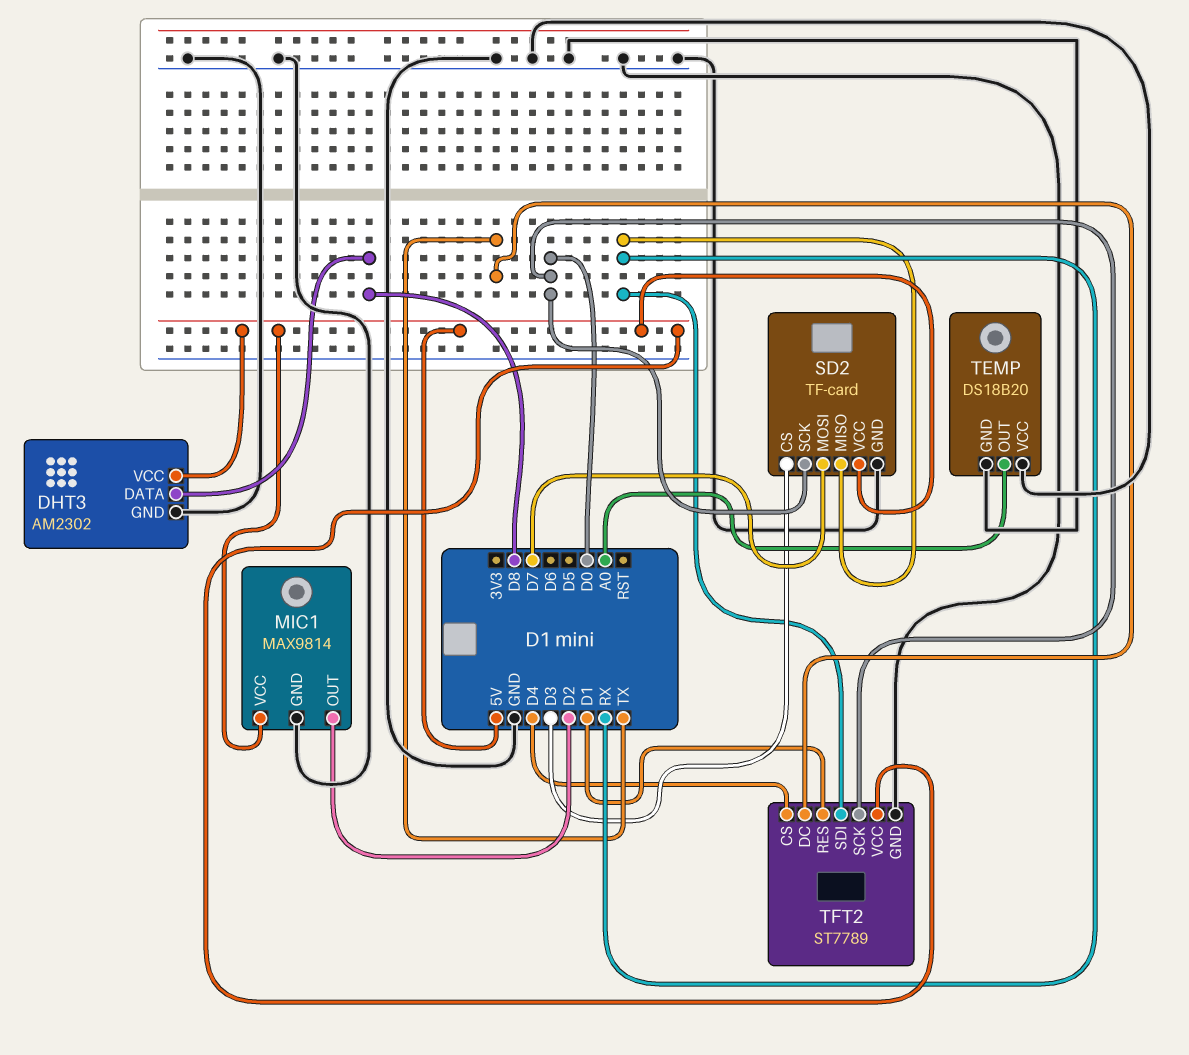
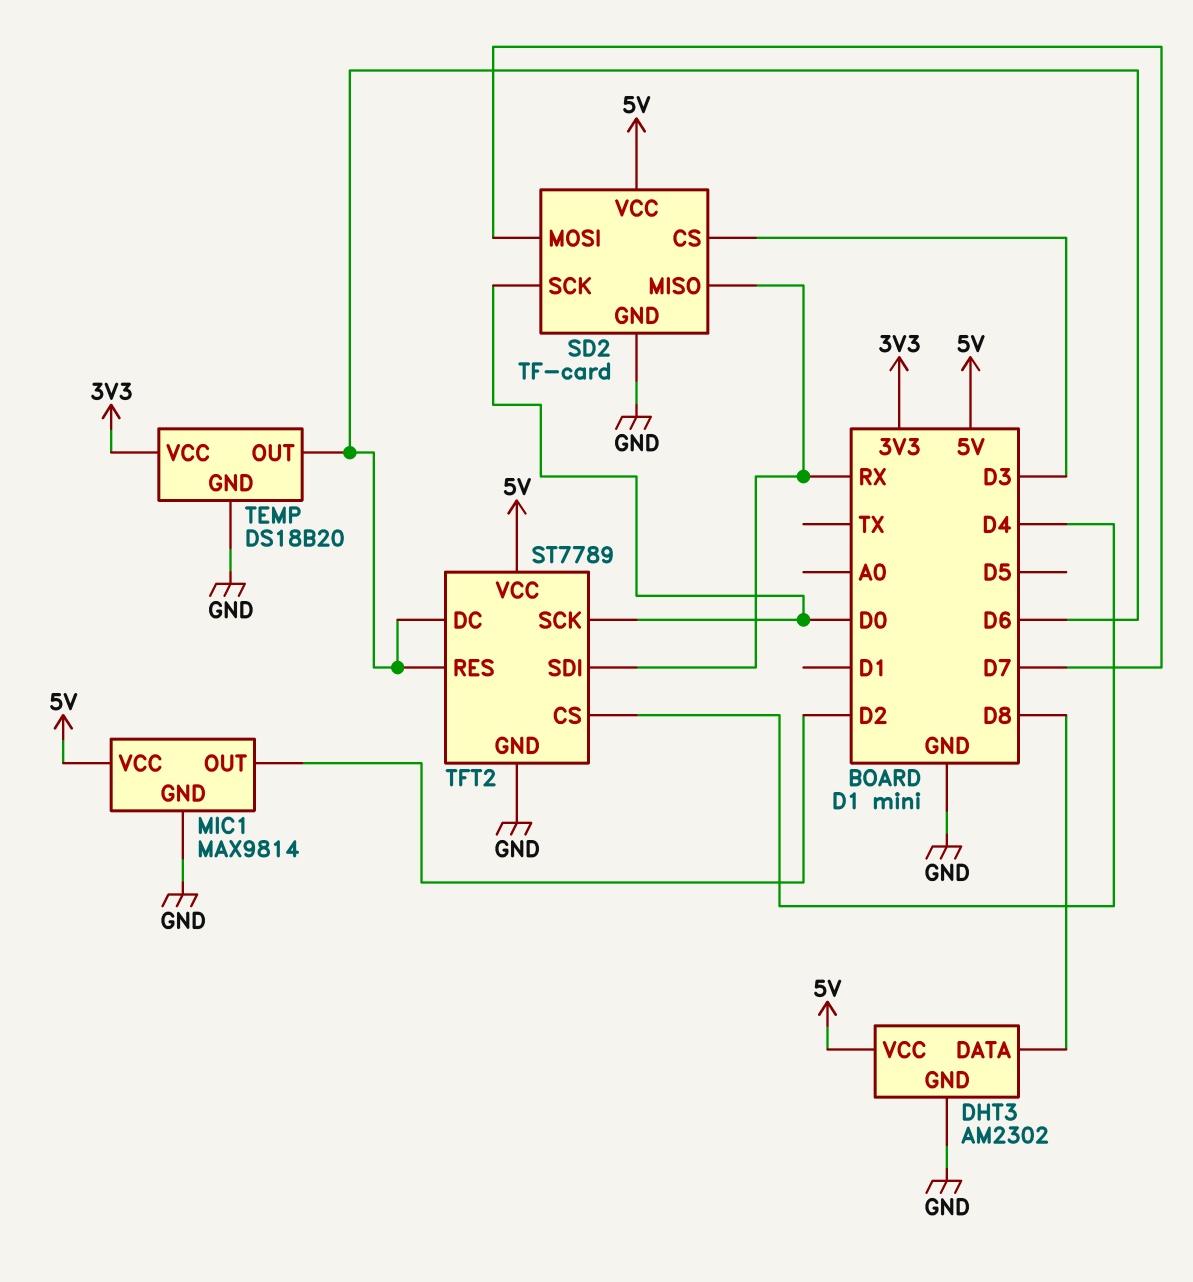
TEMP pin OUT: A0 -> D6
TEMP pin VCC: GND -> 3V3
TFT2 pin DC: TX -> D6
TFT2 pin RES: D1 -> D6

